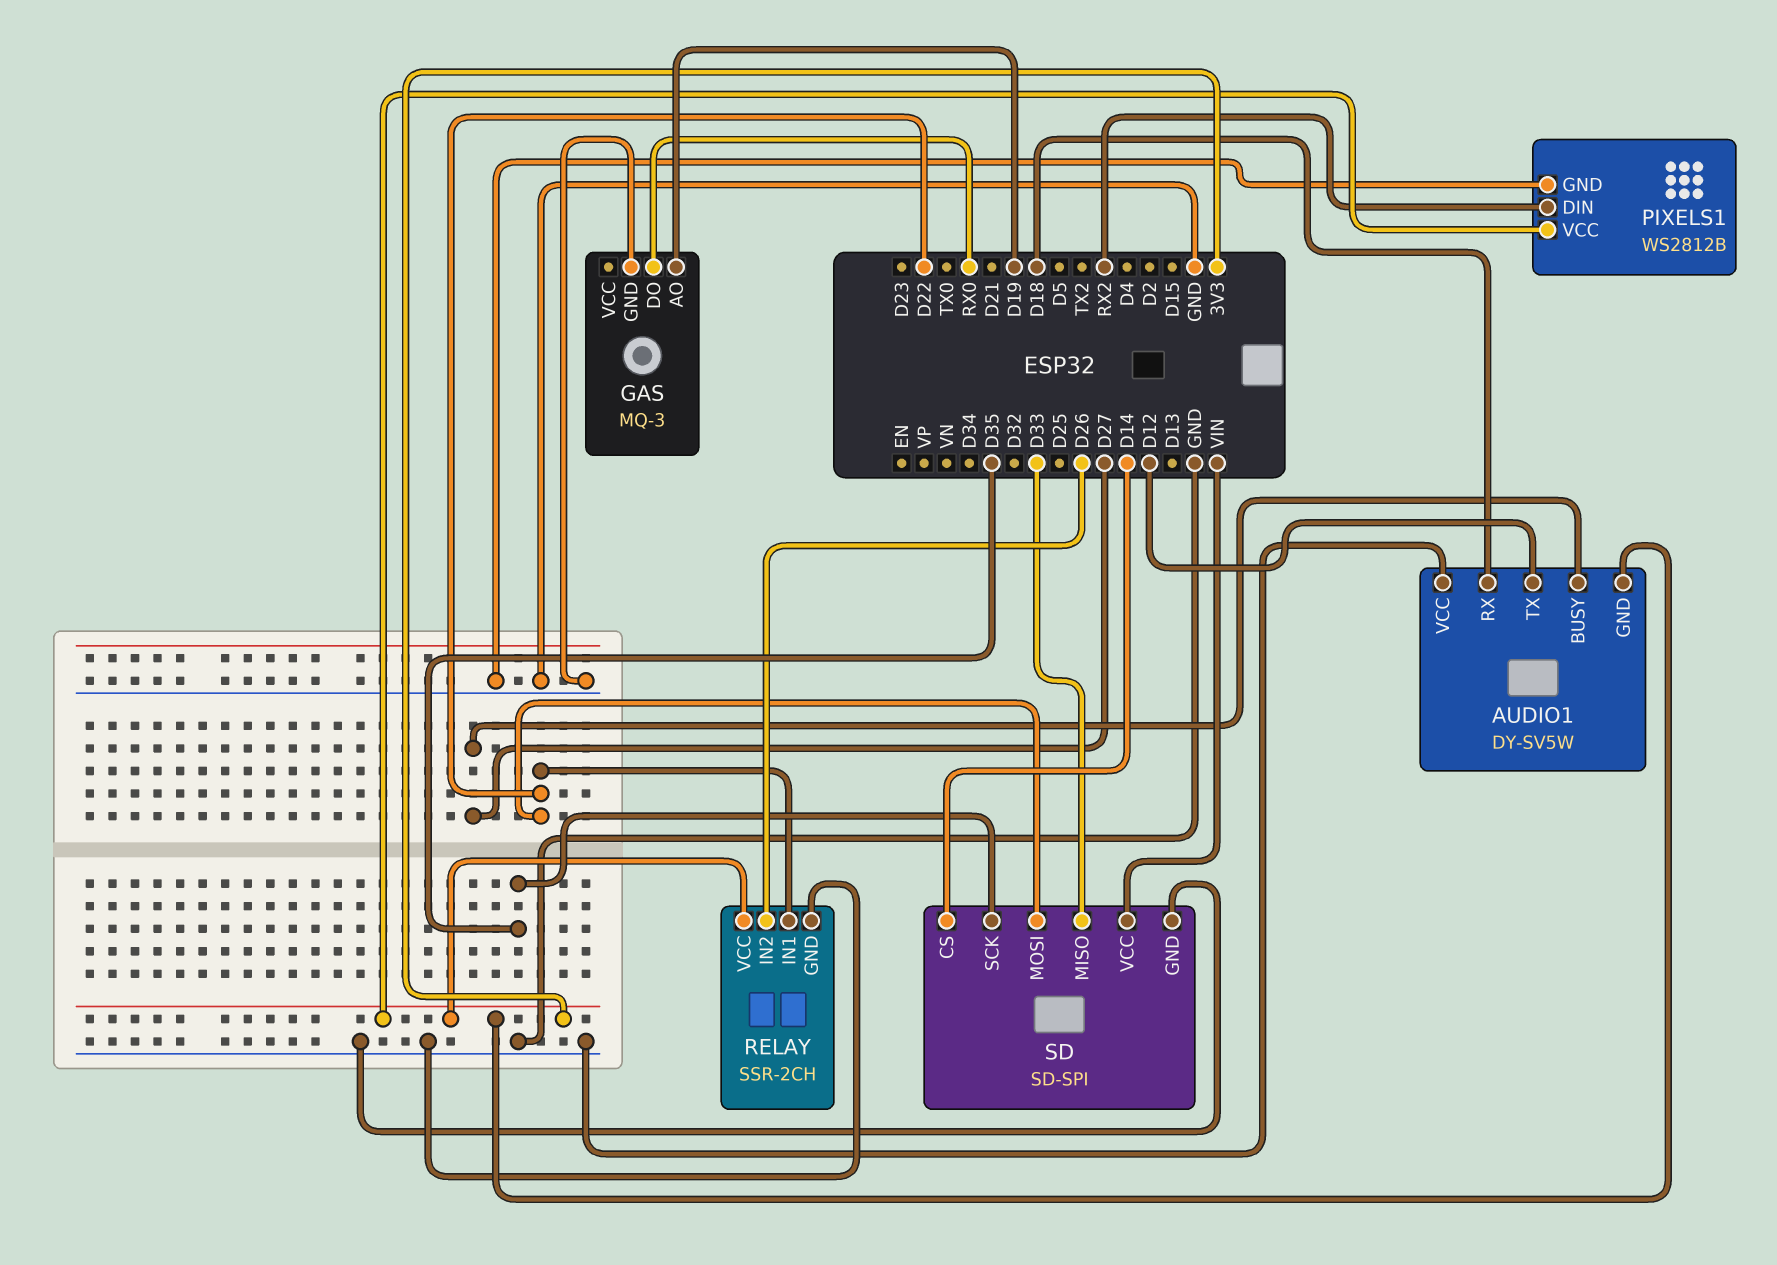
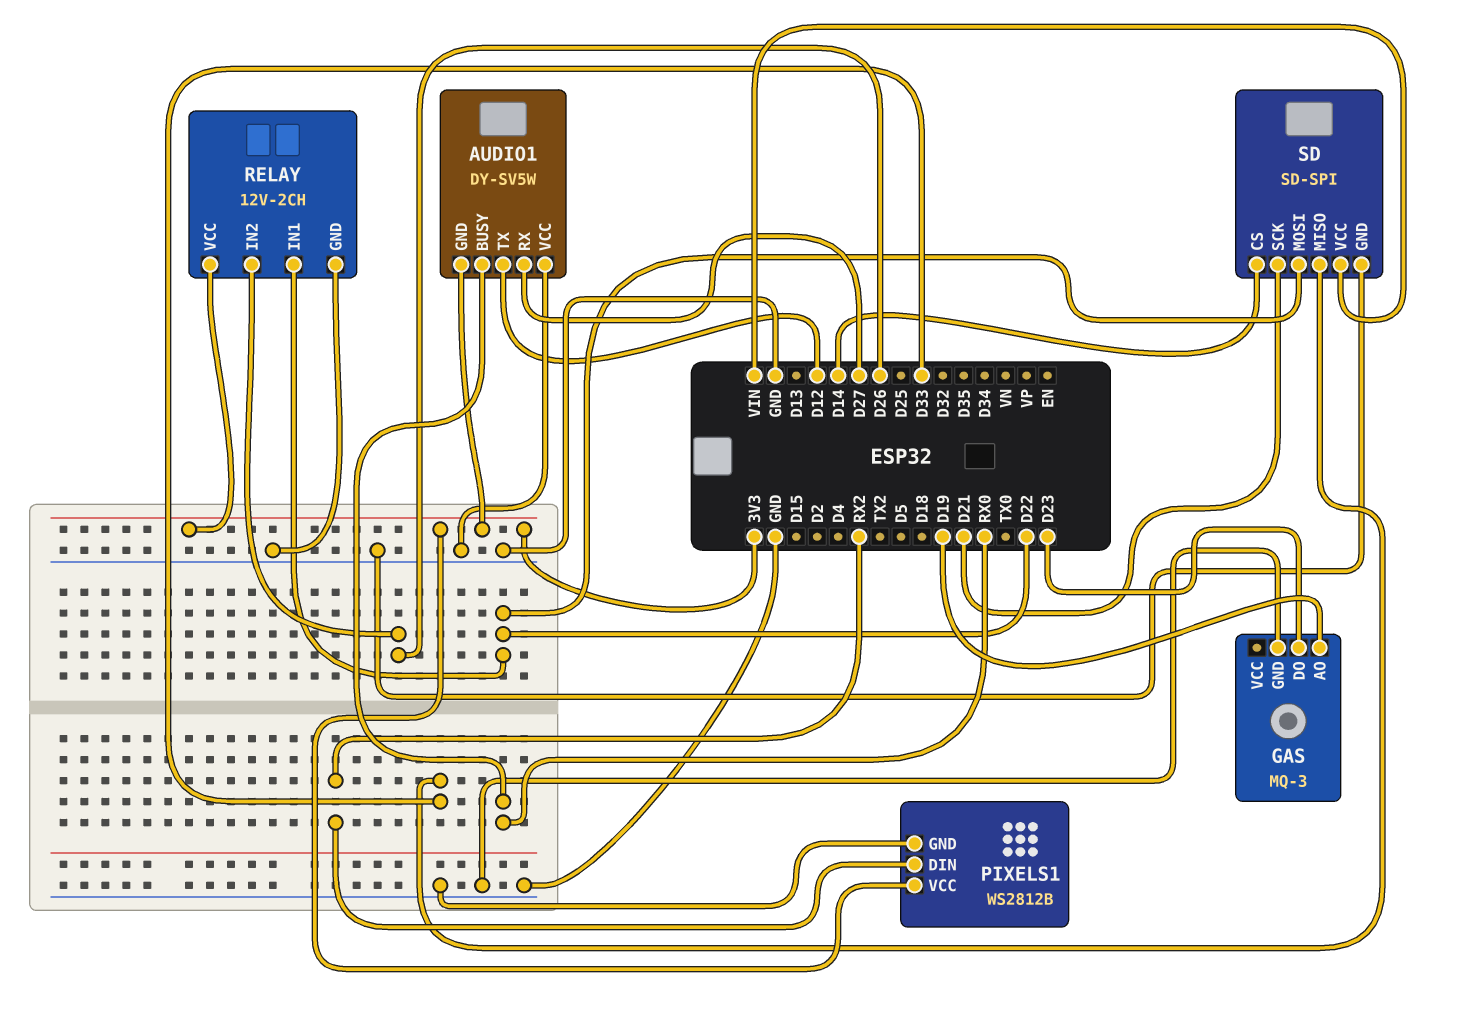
AUDIO1 pin BUSY: D27 -> RX0
AUDIO1 pin RX: D18 -> D27
GAS pin DO: RX0 -> D23
RELAY: SSR-2CH -> 12V-2CH
SD pin SCK: D35 -> D21

